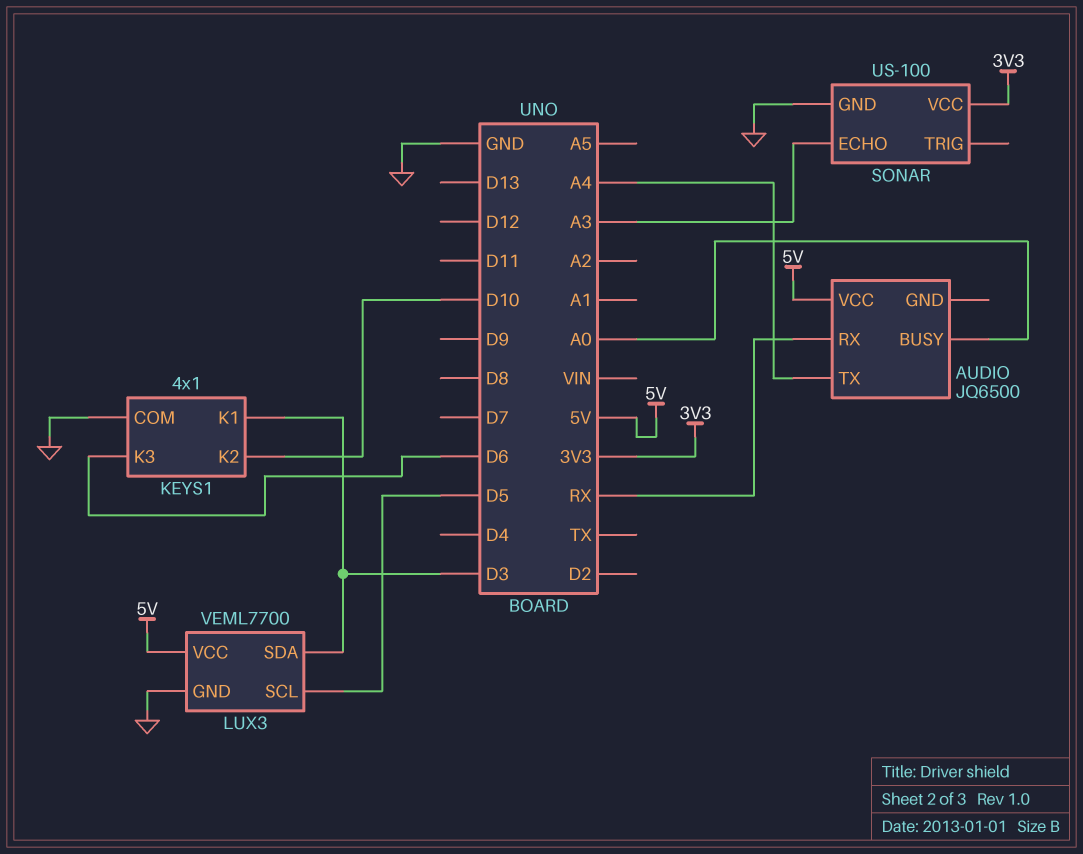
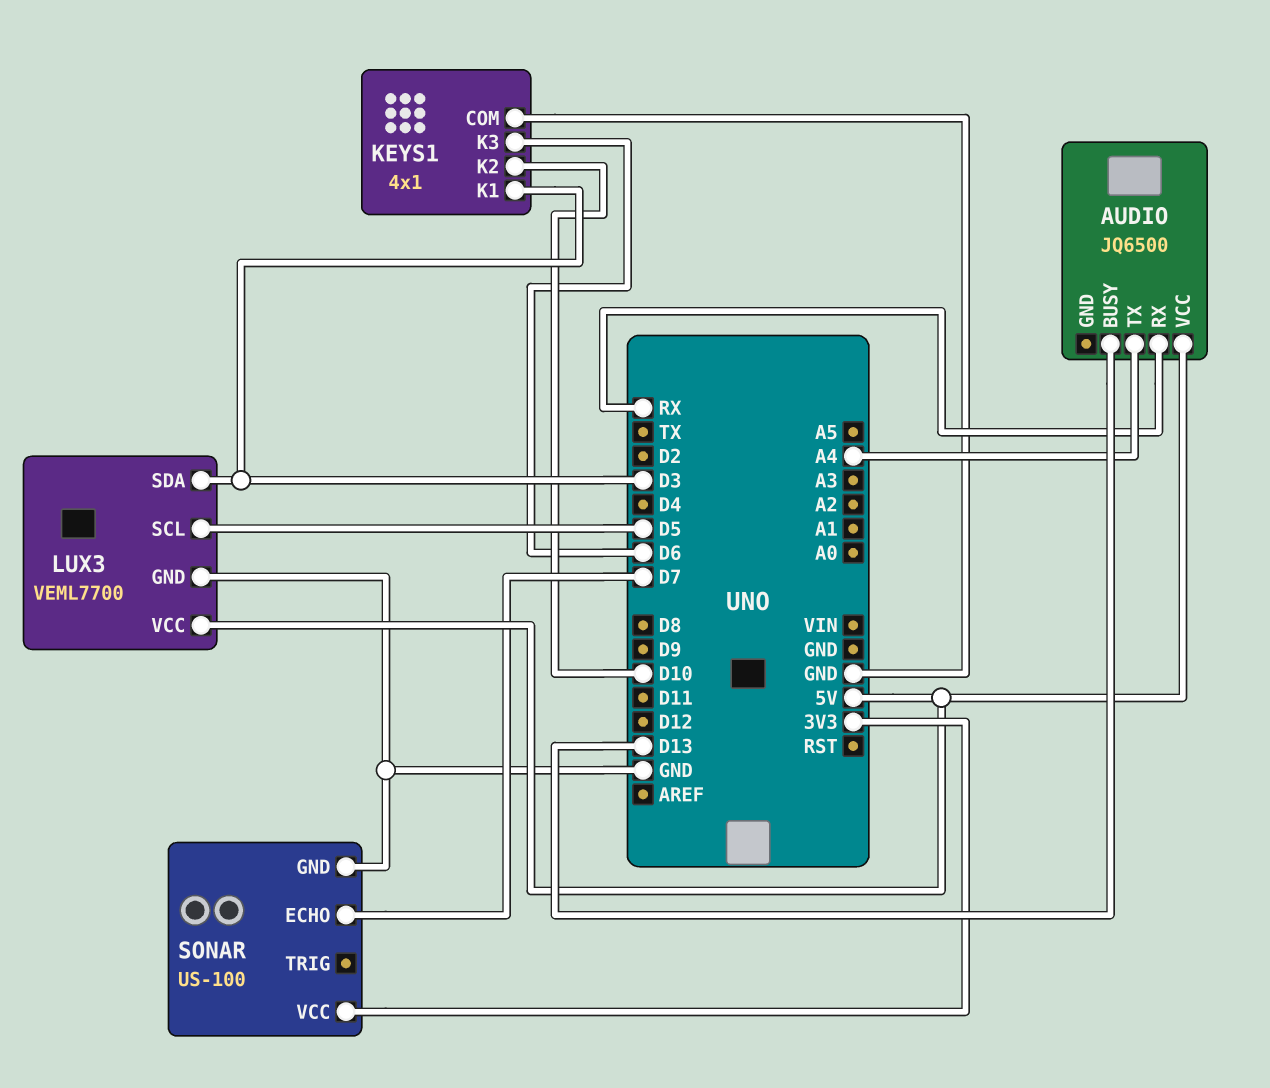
AUDIO pin BUSY: A0 -> D13
SONAR pin ECHO: A3 -> D7

